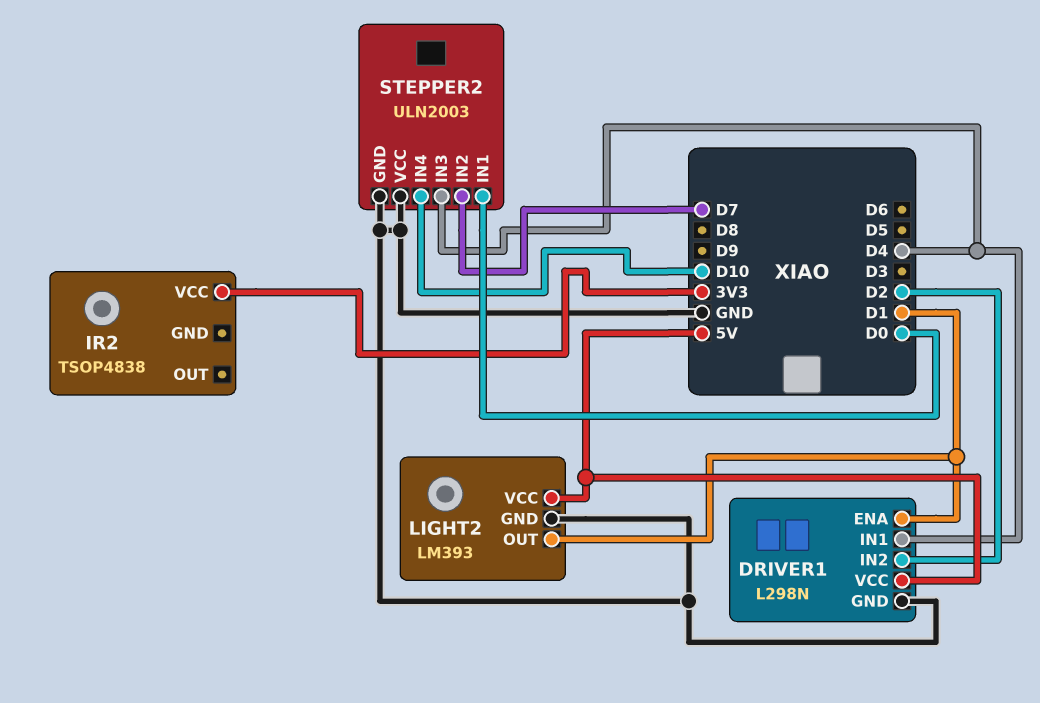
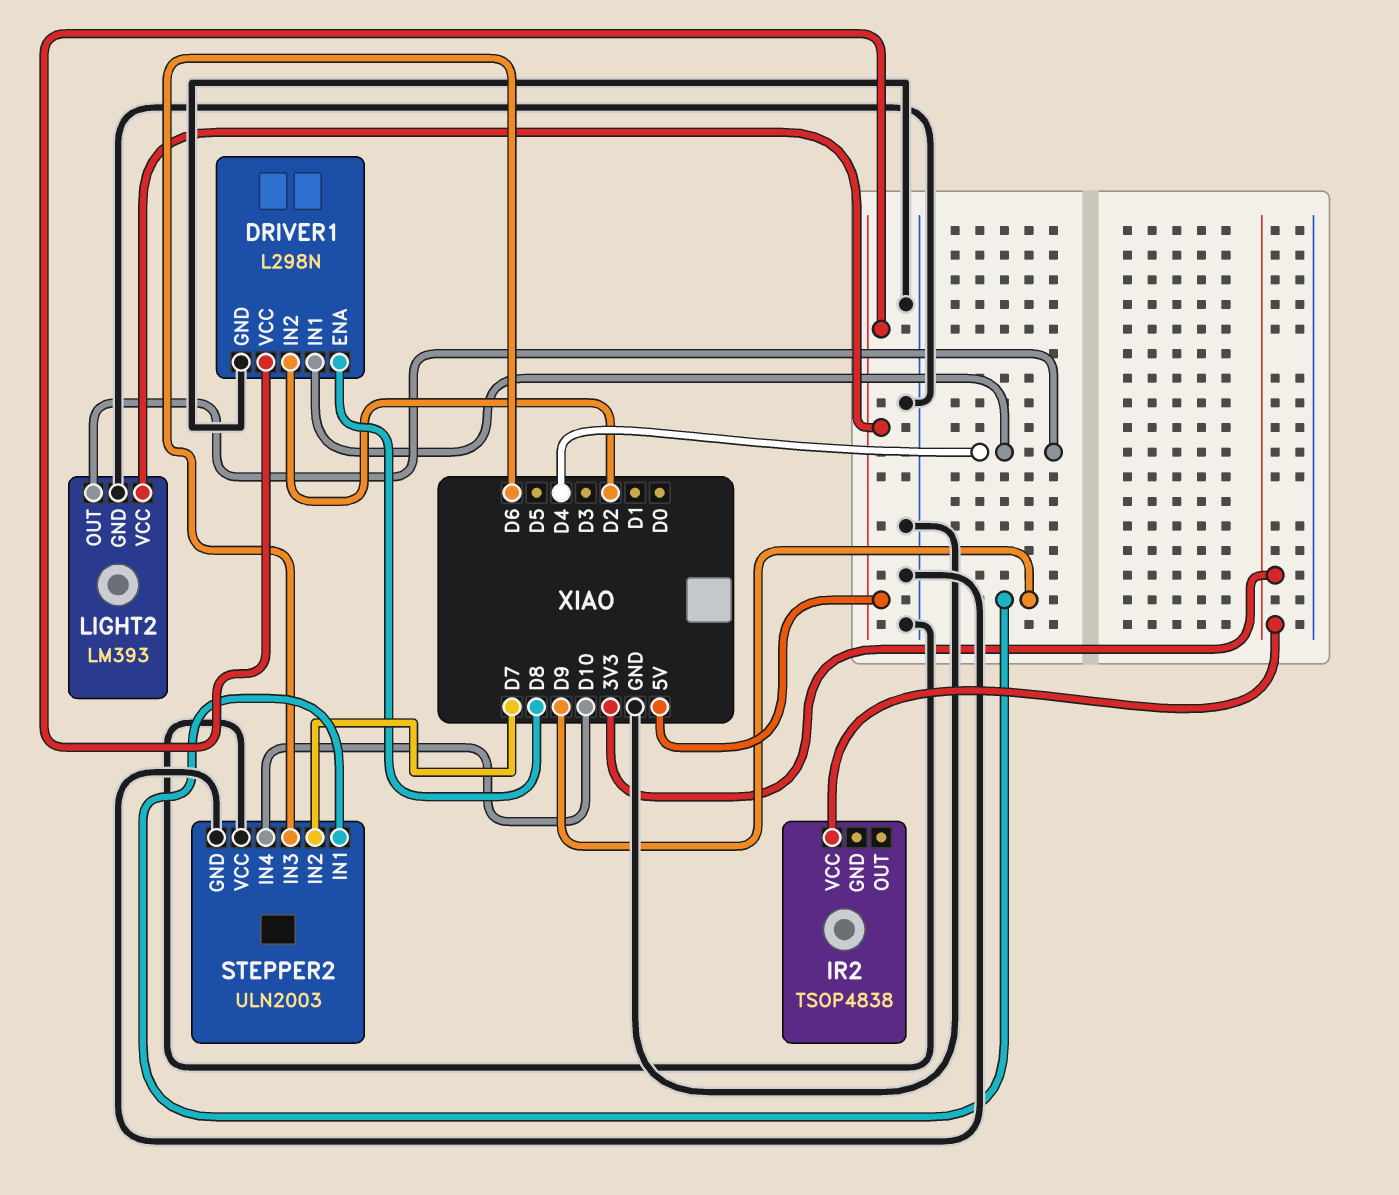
DRIVER1 pin ENA: D1 -> D8
LIGHT2 pin OUT: D1 -> D4
STEPPER2 pin IN1: D0 -> D9
STEPPER2 pin IN3: D4 -> D6

